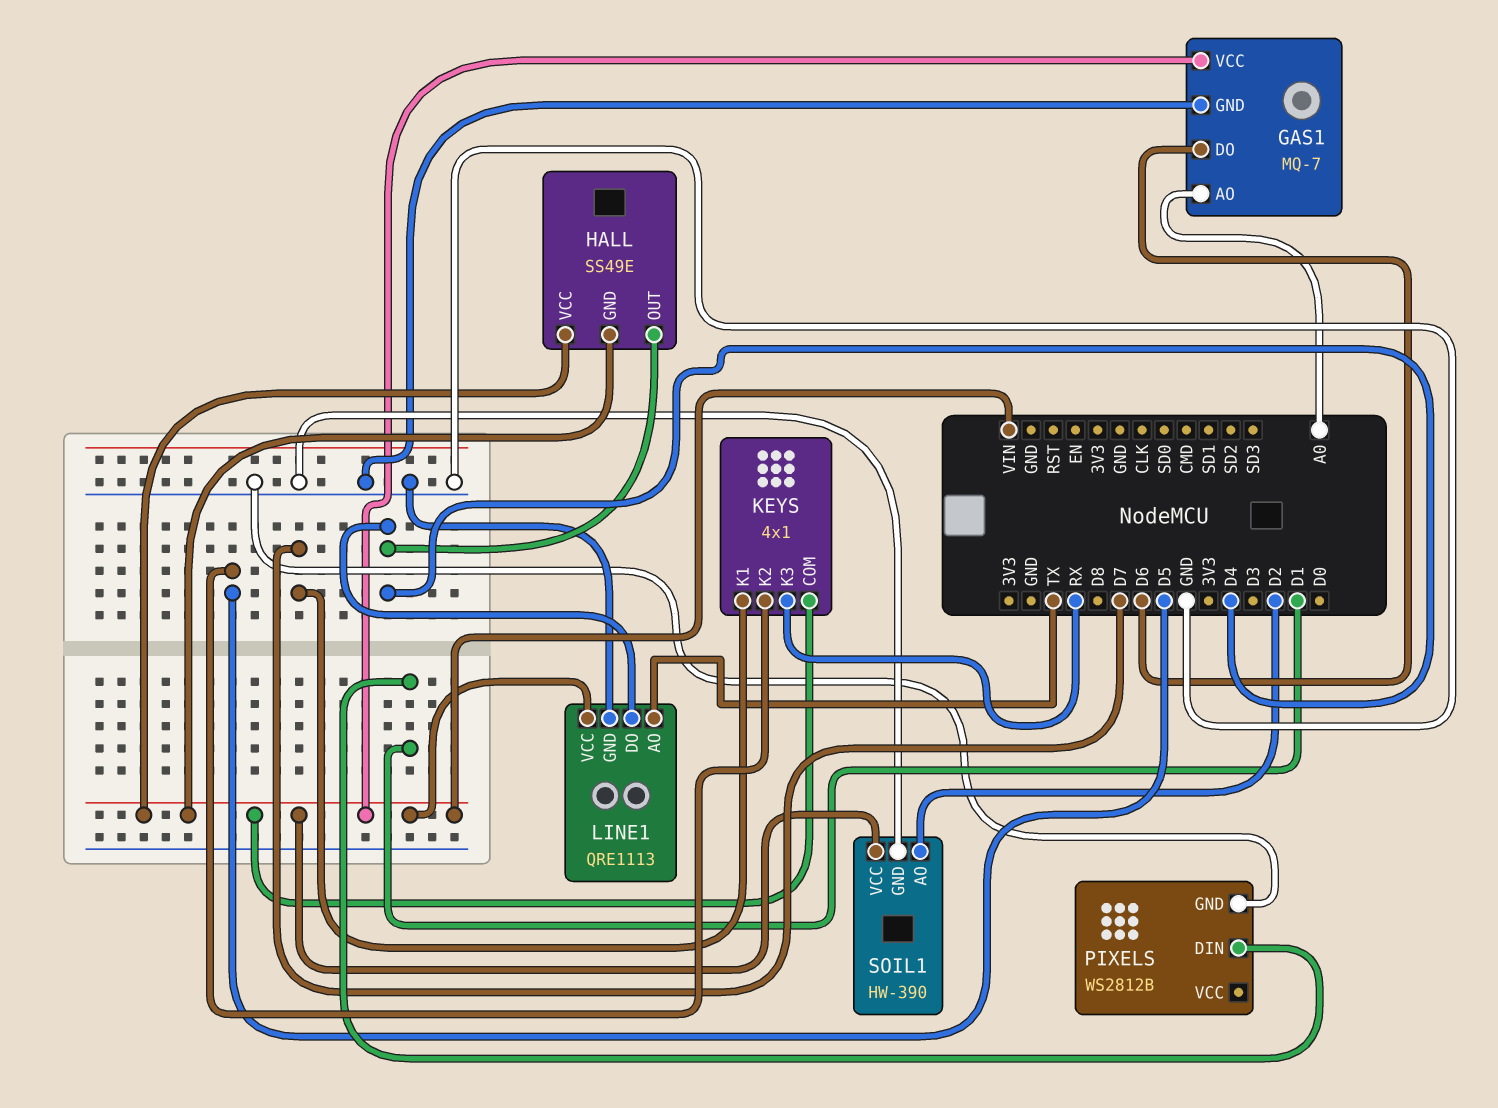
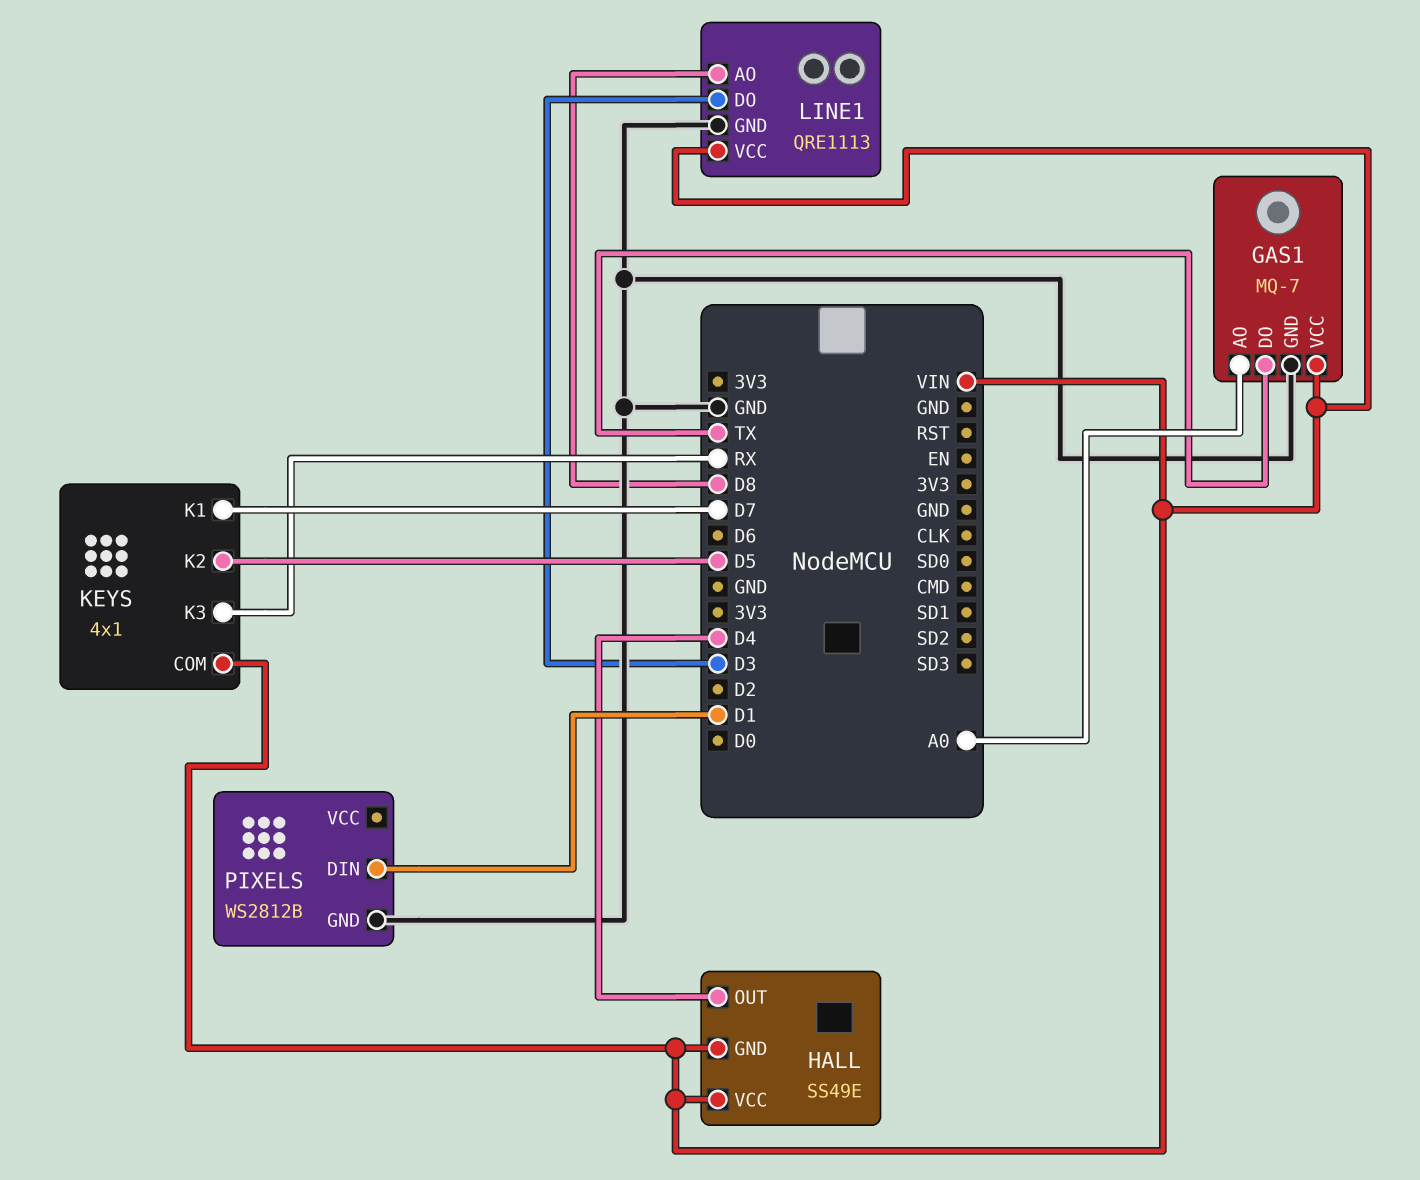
GAS1 pin DO: D6 -> TX
LINE1 pin AO: TX -> D8
LINE1 pin DO: D4 -> D3
SOIL1: HW-390 -> none
SOIL1 pin AO: D2 -> none
SOIL1 pin GND: GND -> none
SOIL1 pin VCC: VIN -> none

